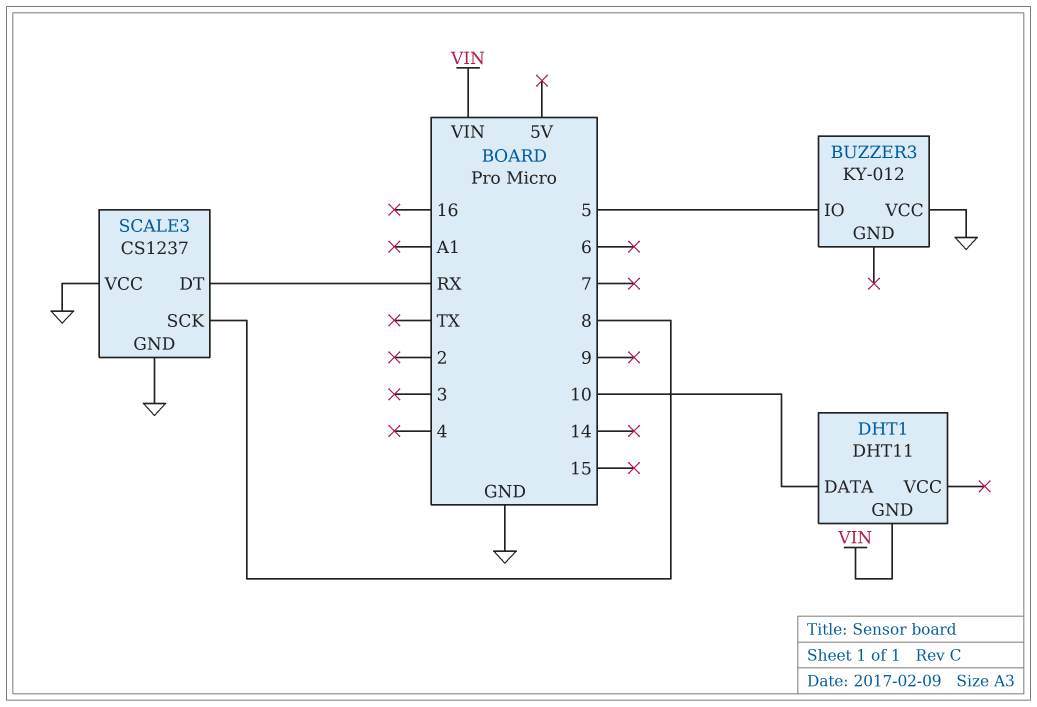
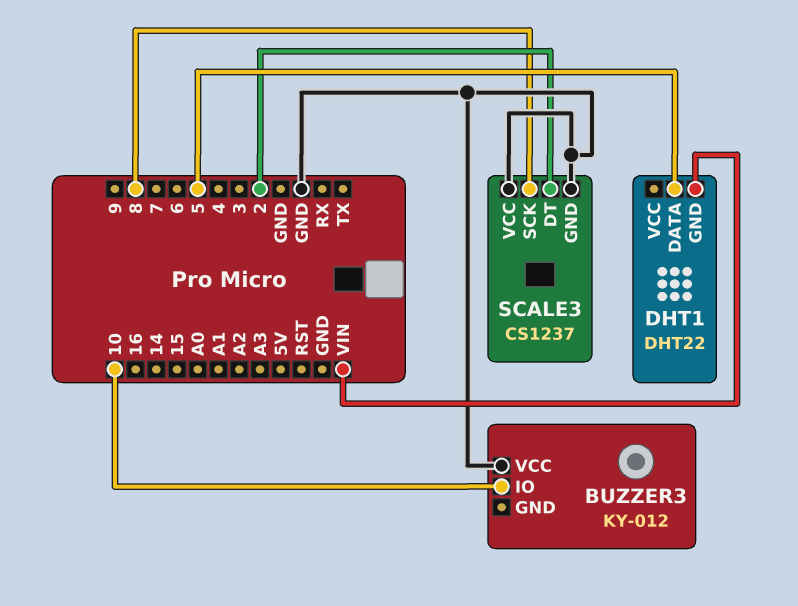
BUZZER3 pin IO: 5 -> 10
DHT1: DHT11 -> DHT22
DHT1 pin DATA: 10 -> 5
SCALE3 pin DT: RX -> 2

